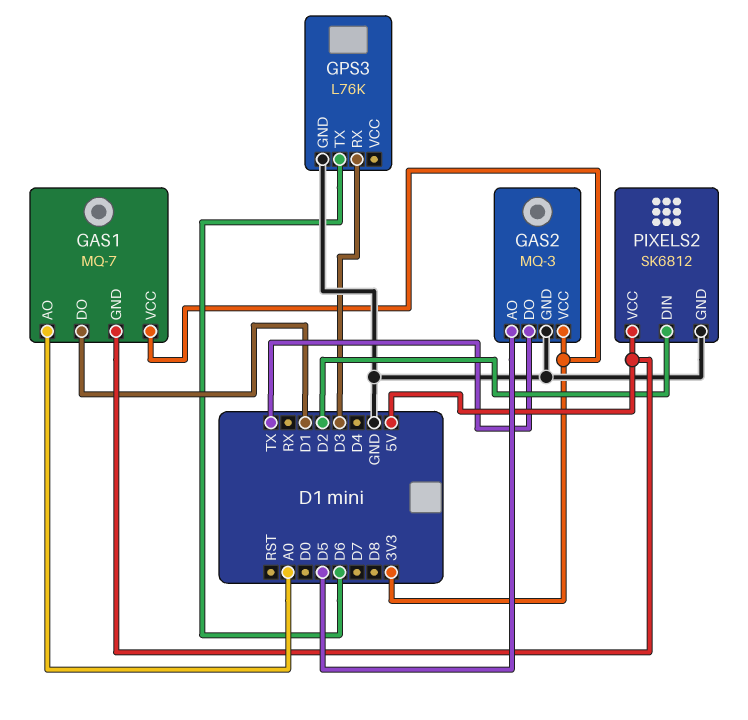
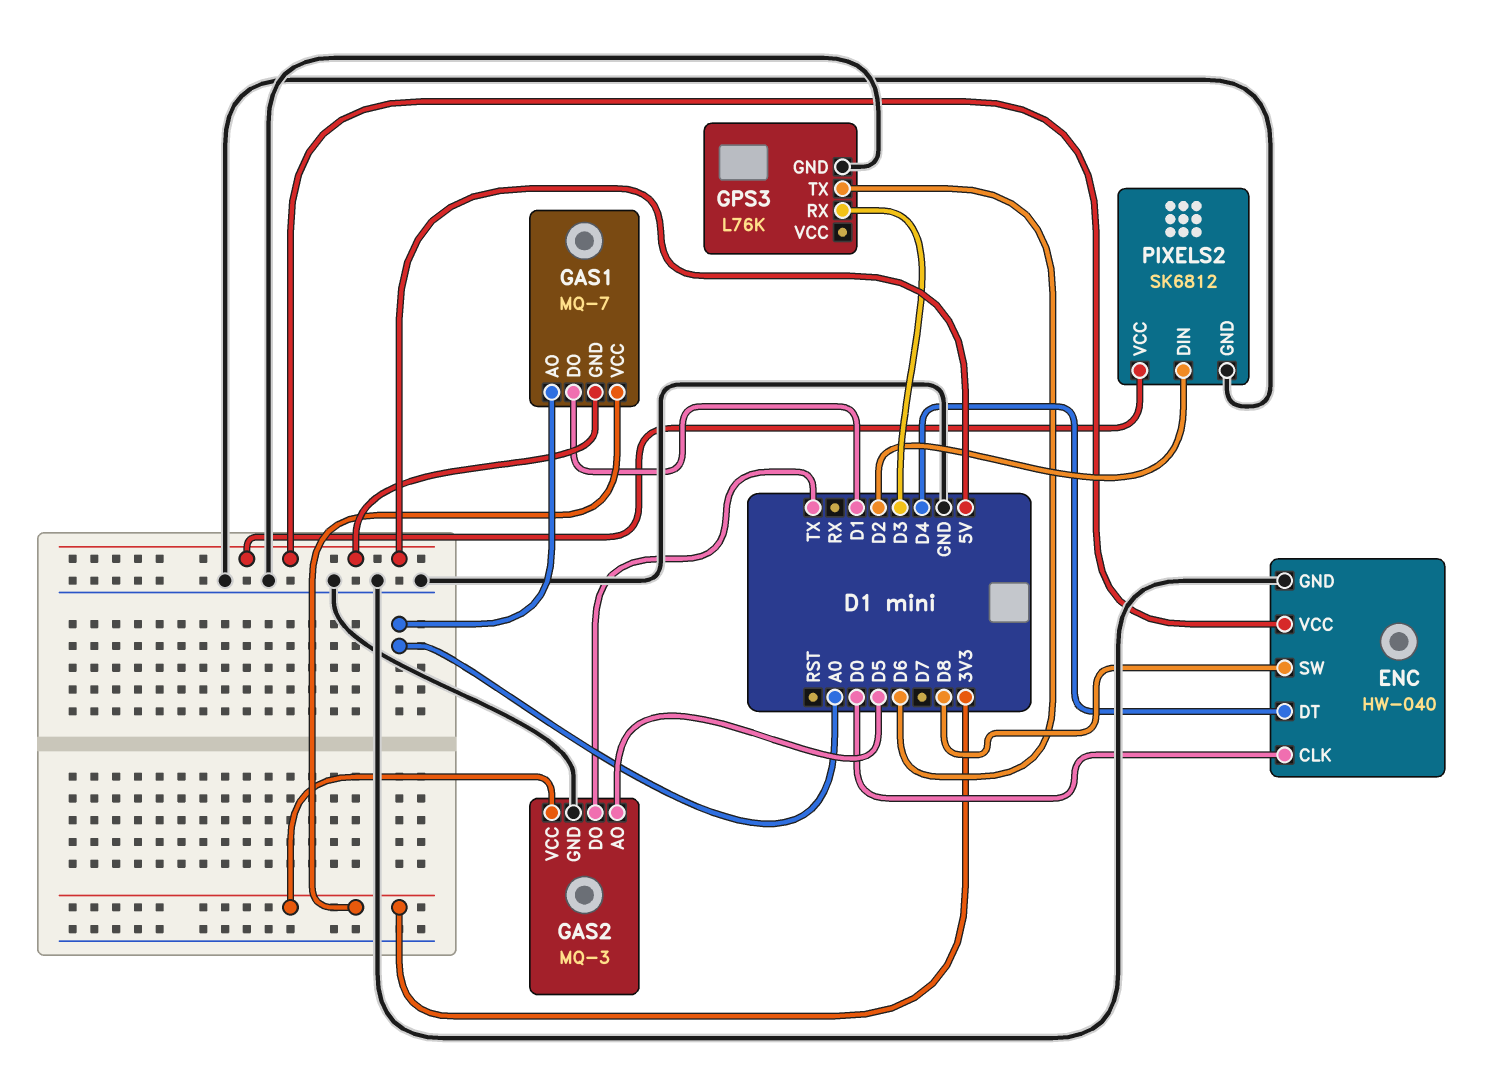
ENC: none -> HW-040
ENC pin CLK: none -> D0
ENC pin DT: none -> D4
ENC pin GND: none -> GND
ENC pin SW: none -> D8
ENC pin VCC: none -> 5V

